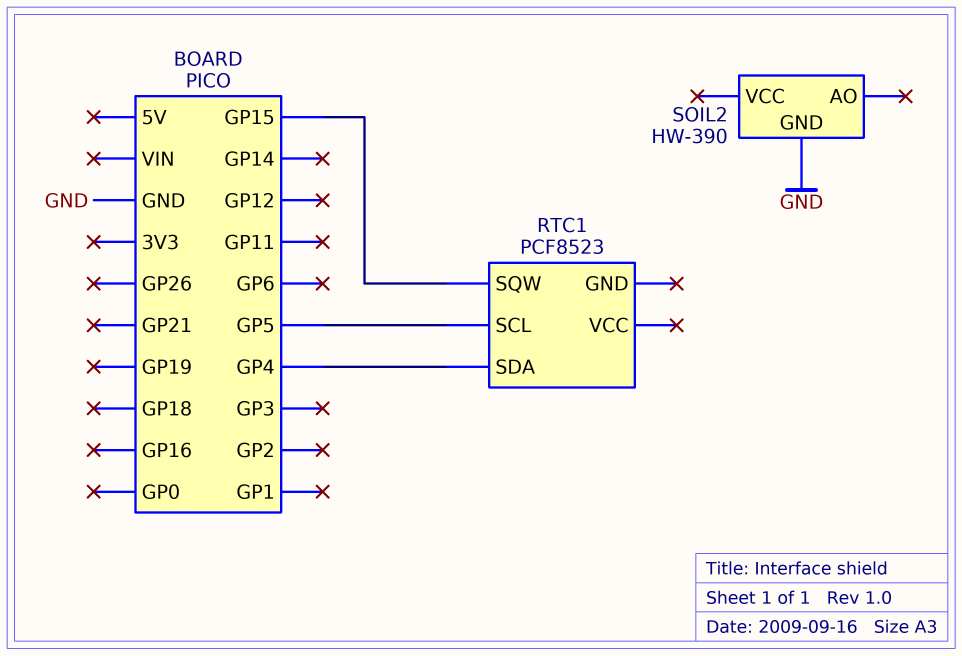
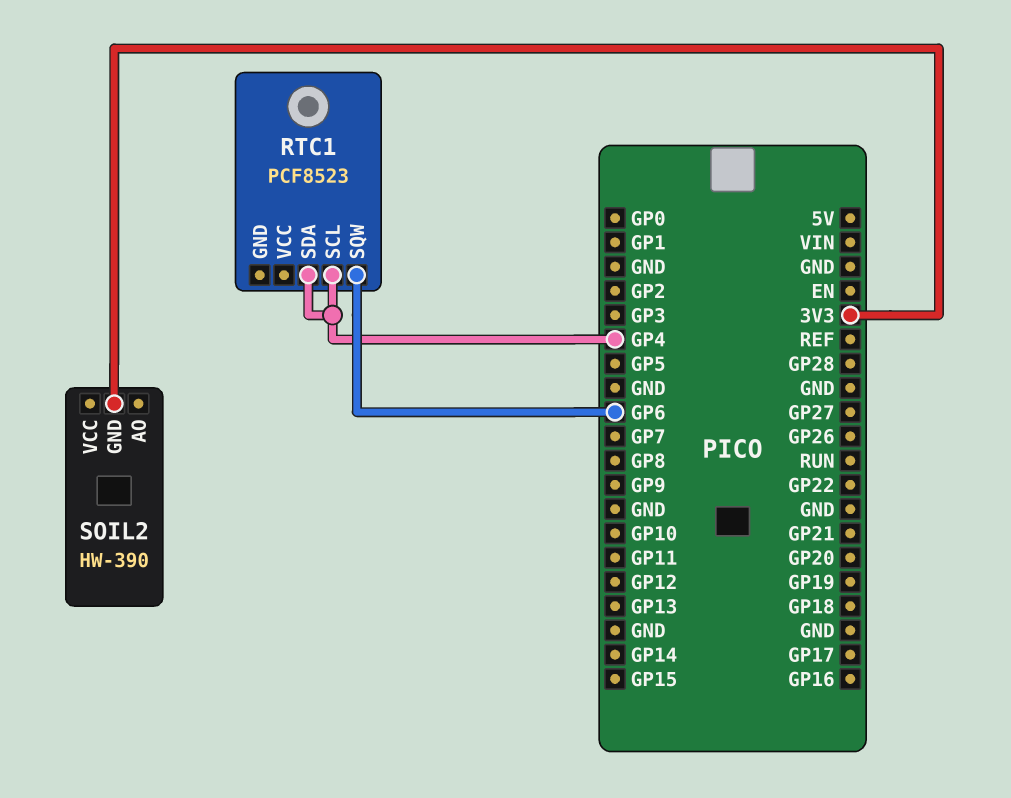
RTC1 pin SCL: GP5 -> GP4
RTC1 pin SQW: GP15 -> GP6
SOIL2 pin GND: GND -> 3V3

